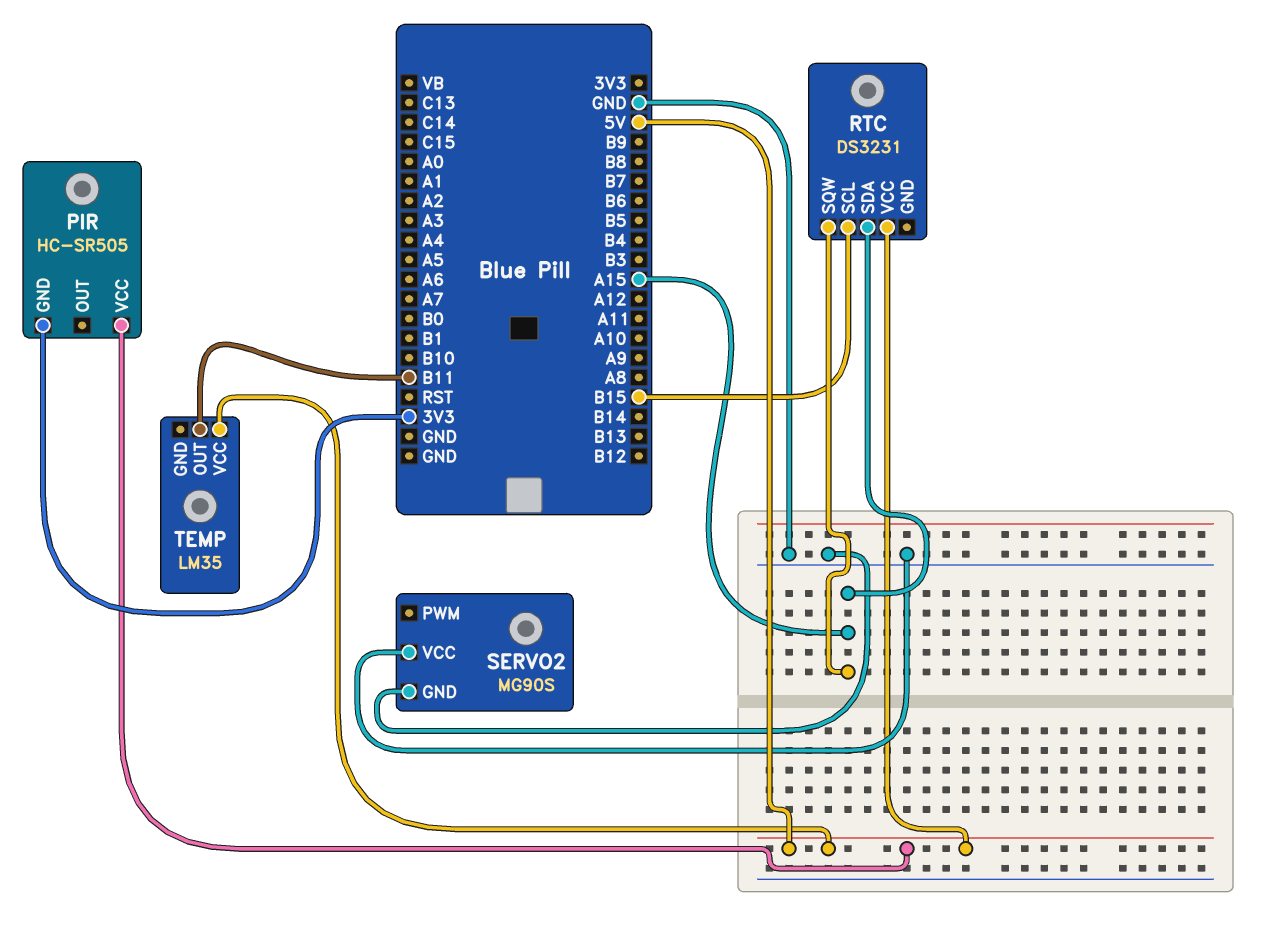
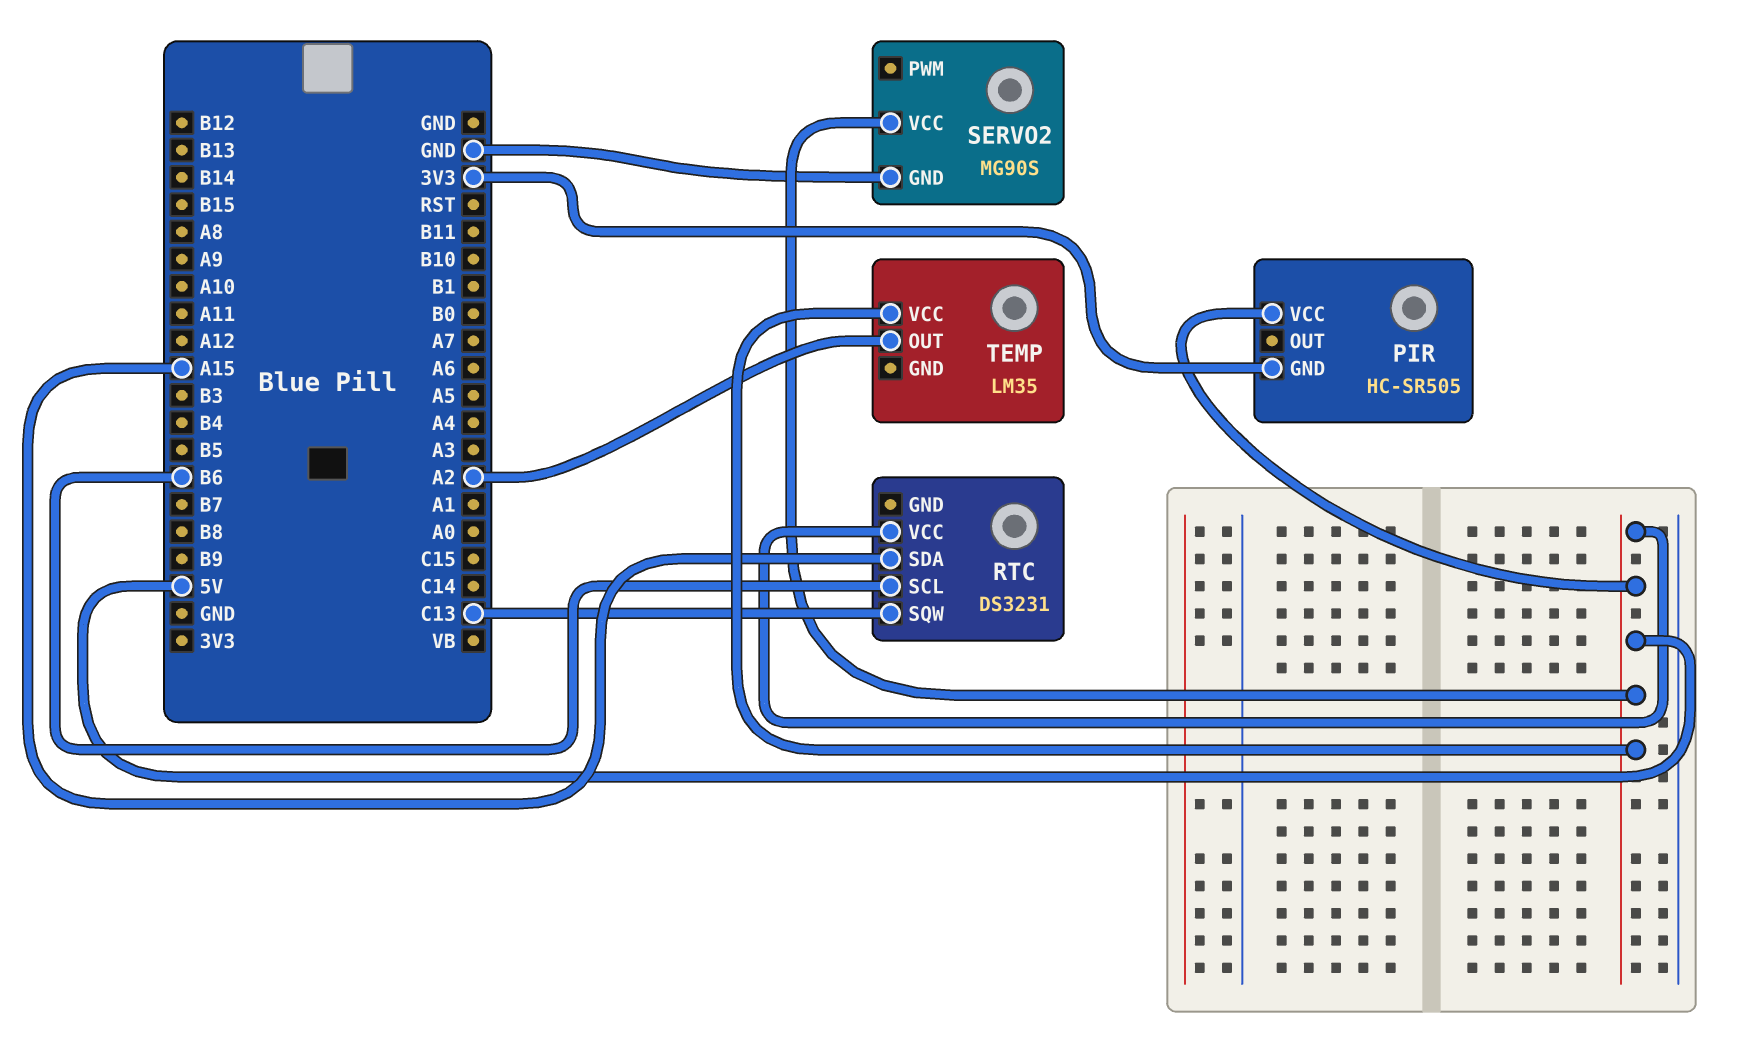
RTC pin SCL: B15 -> B6
RTC pin SQW: A15 -> C13
SERVO2 pin VCC: GND -> 5V
TEMP pin OUT: B11 -> A2

